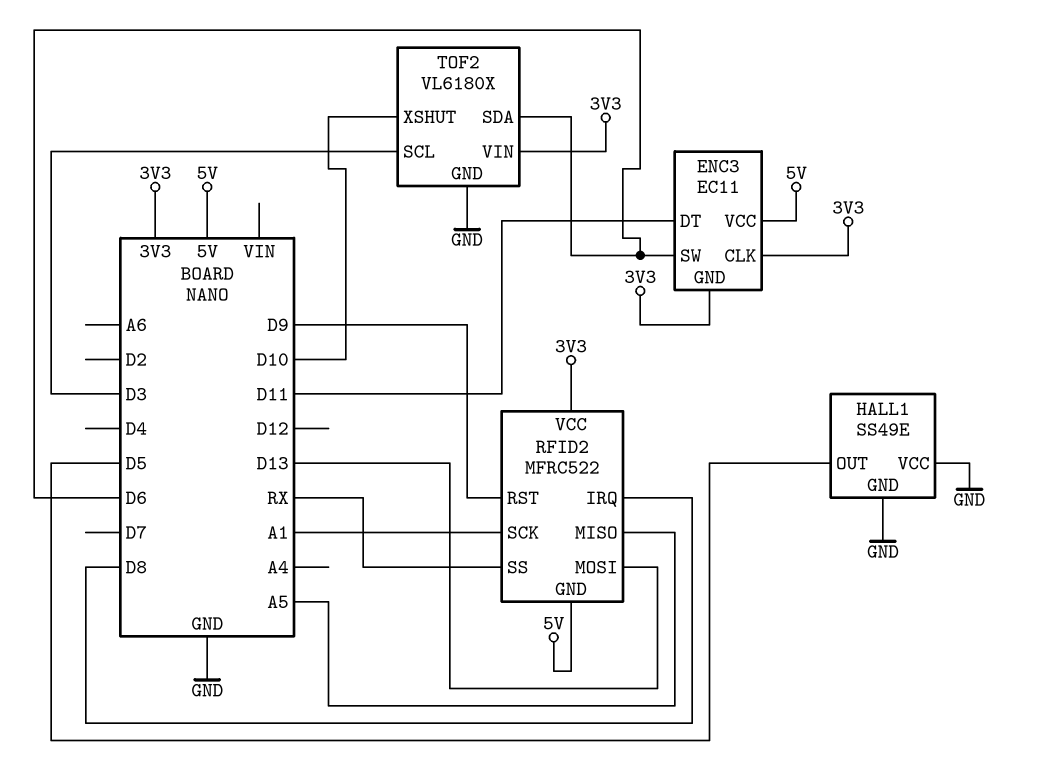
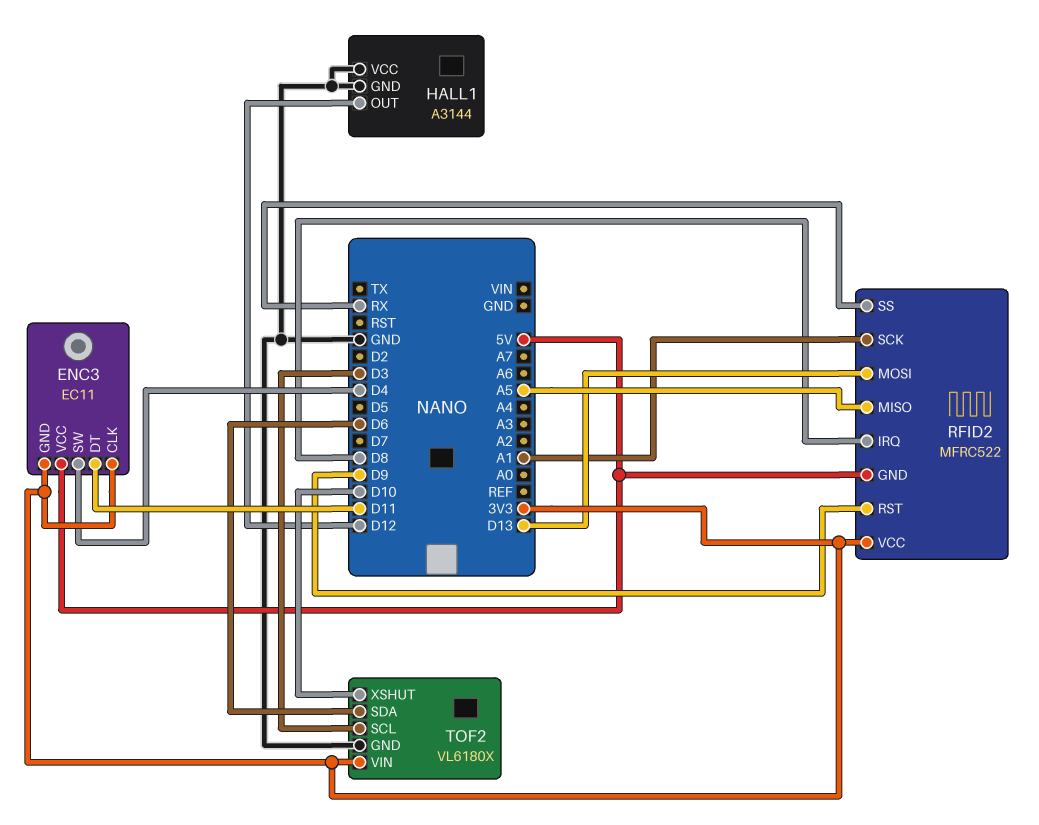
ENC3 pin SW: D6 -> D4
HALL1: SS49E -> A3144
HALL1 pin OUT: D5 -> D12

